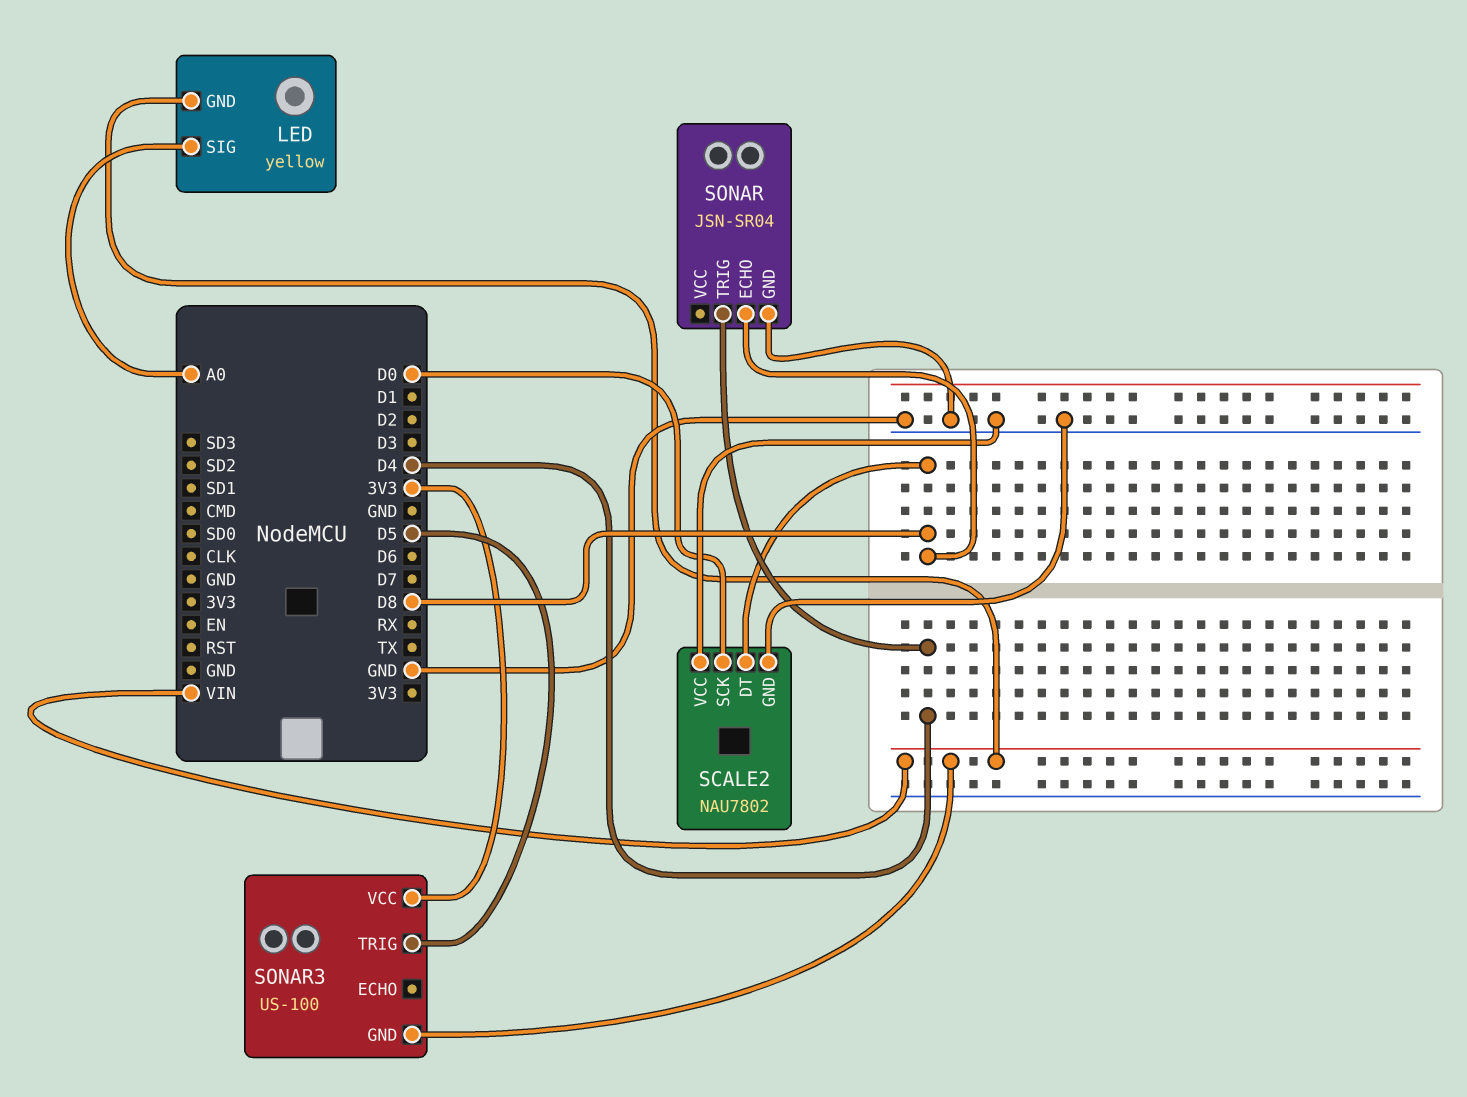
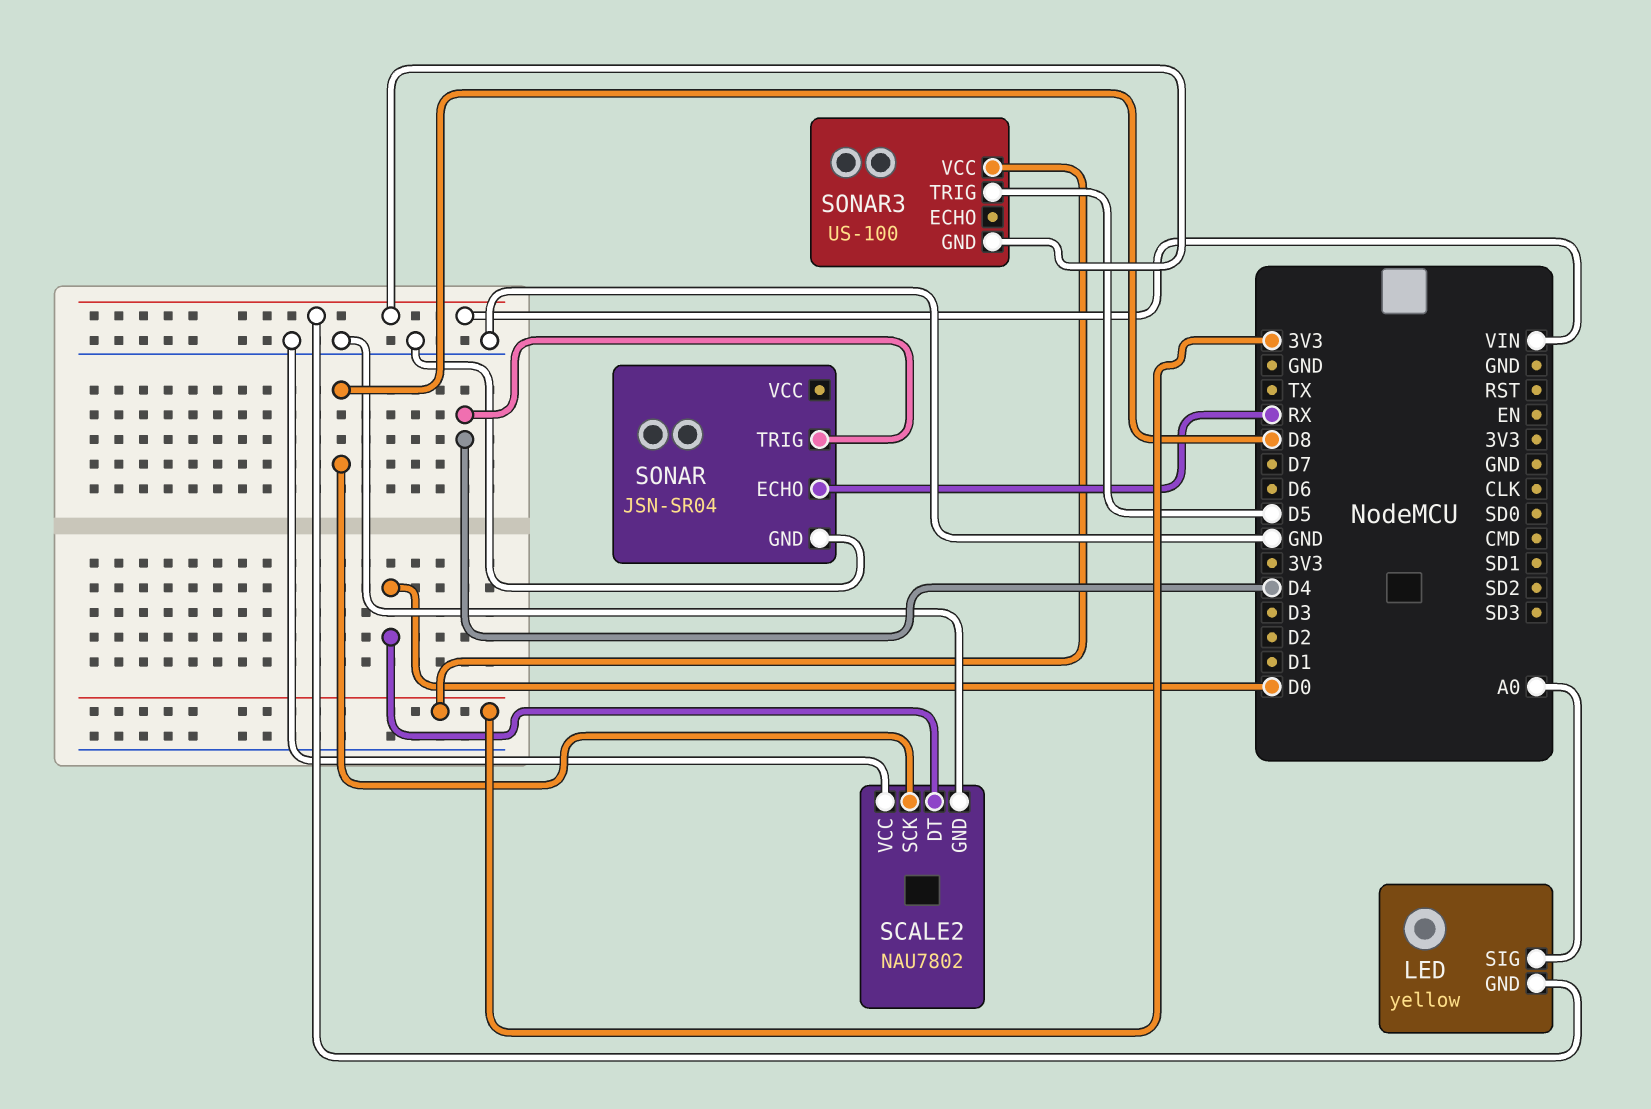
SCALE2 pin DT: D8 -> D0
SCALE2 pin SCK: D0 -> D8
SONAR pin ECHO: D8 -> RX

